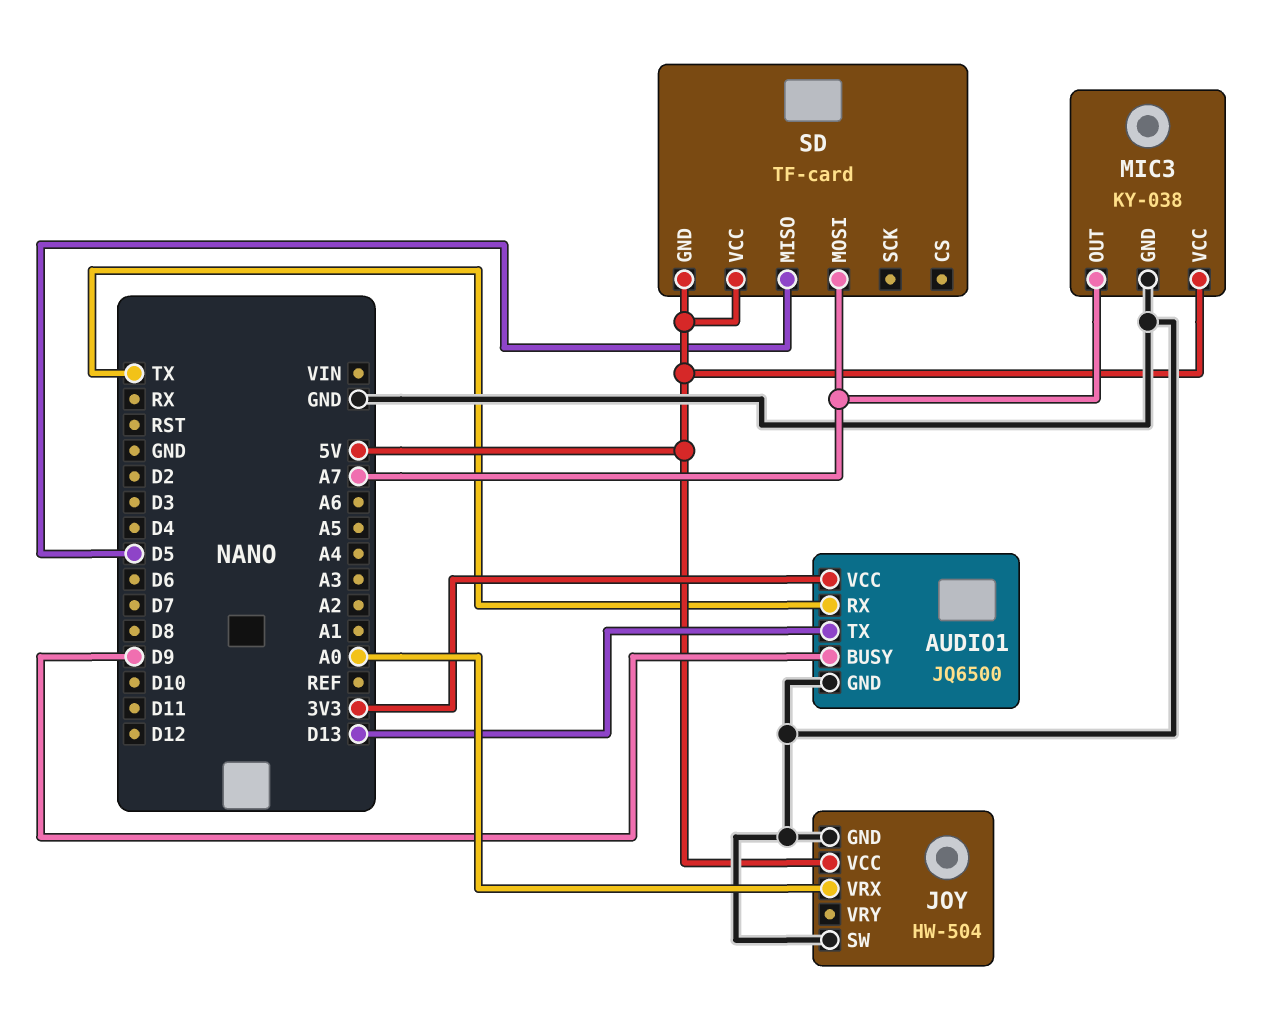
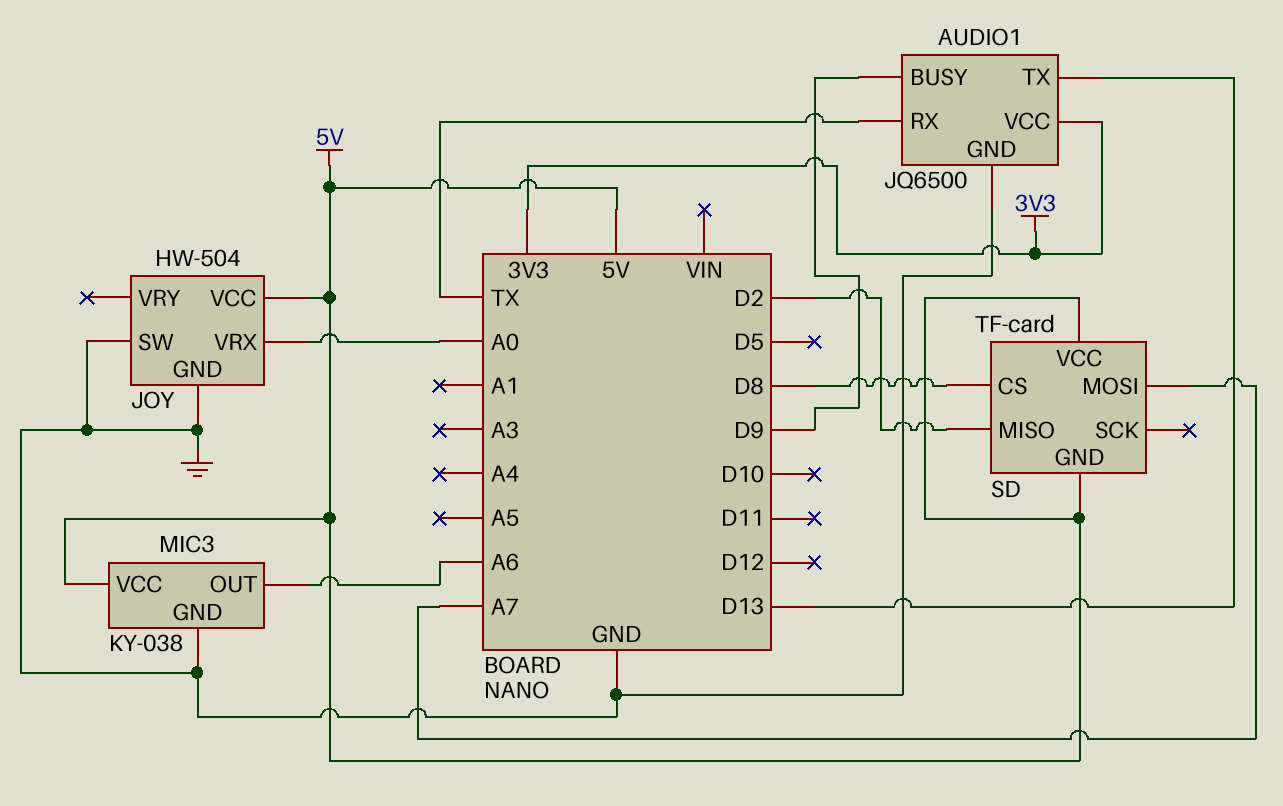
MIC3 pin OUT: A7 -> A6
SD pin CS: none -> D8
SD pin MISO: D5 -> D2

